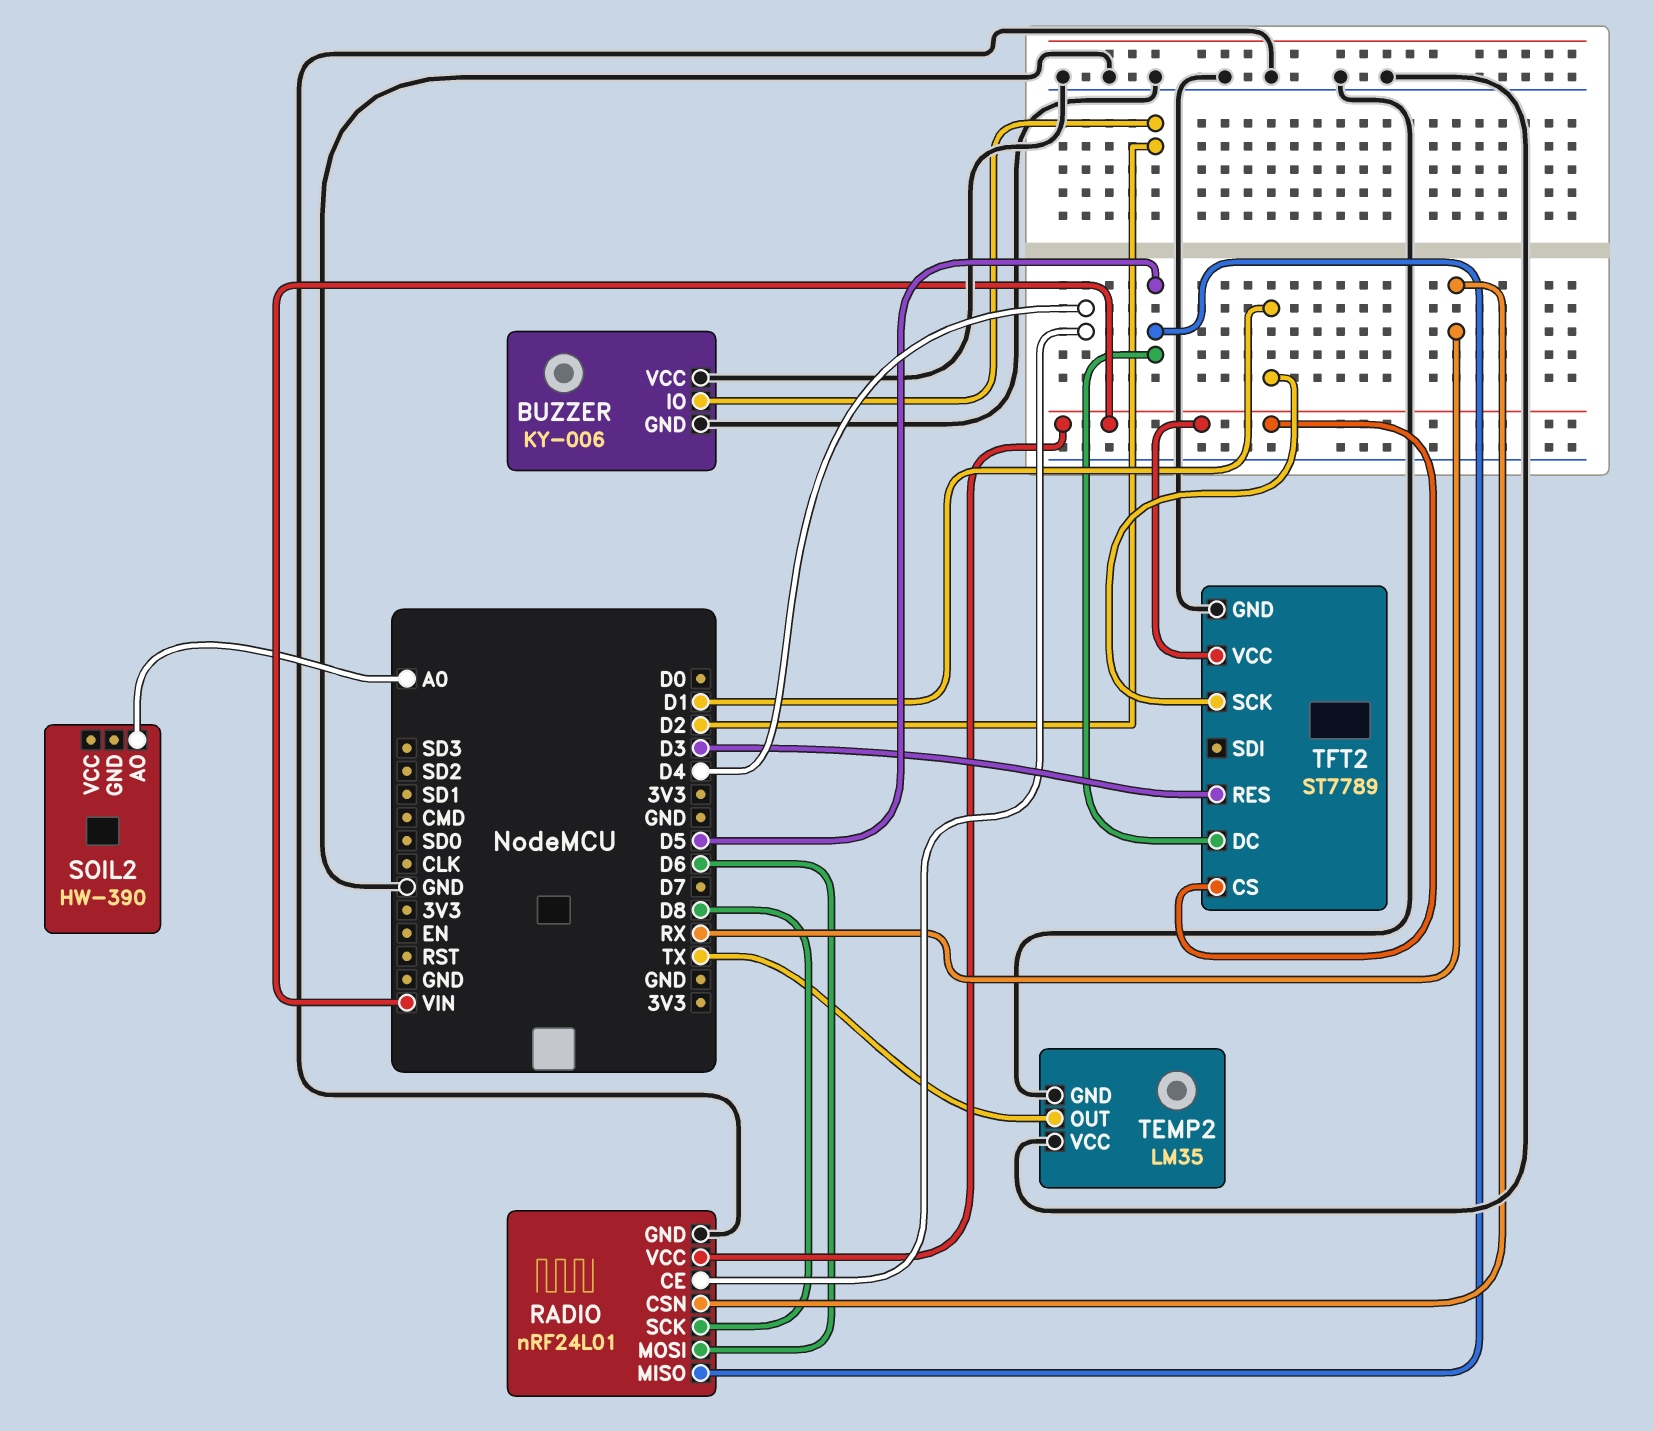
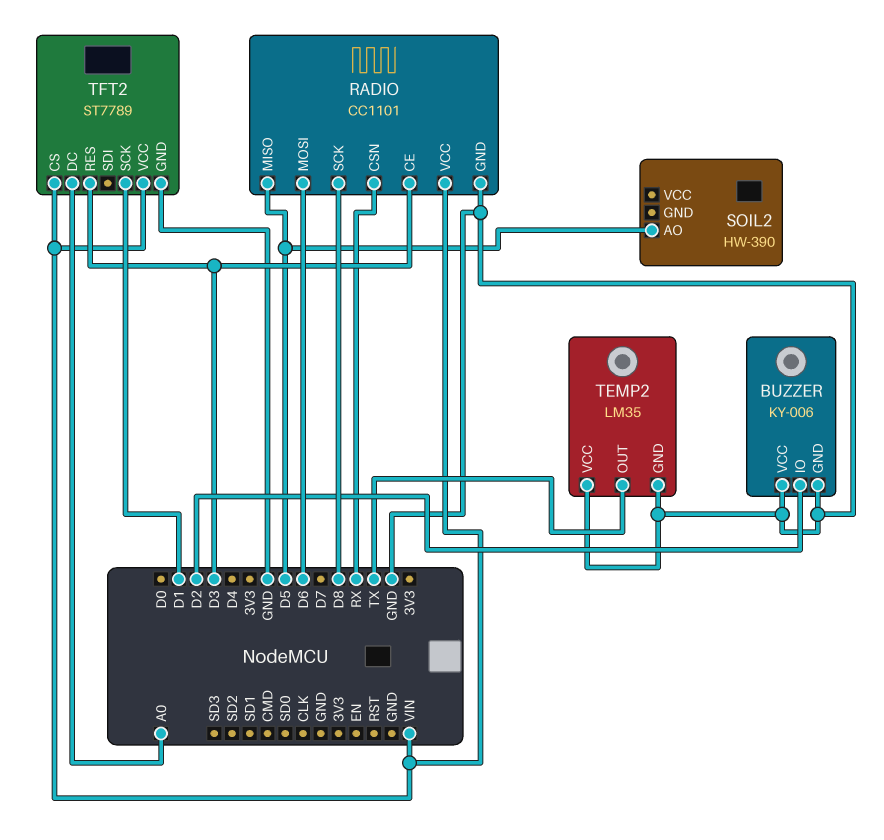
RADIO: nRF24L01 -> CC1101
RADIO pin CE: D4 -> D3
SOIL2 pin AO: A0 -> D5
TFT2 pin DC: D5 -> A0

